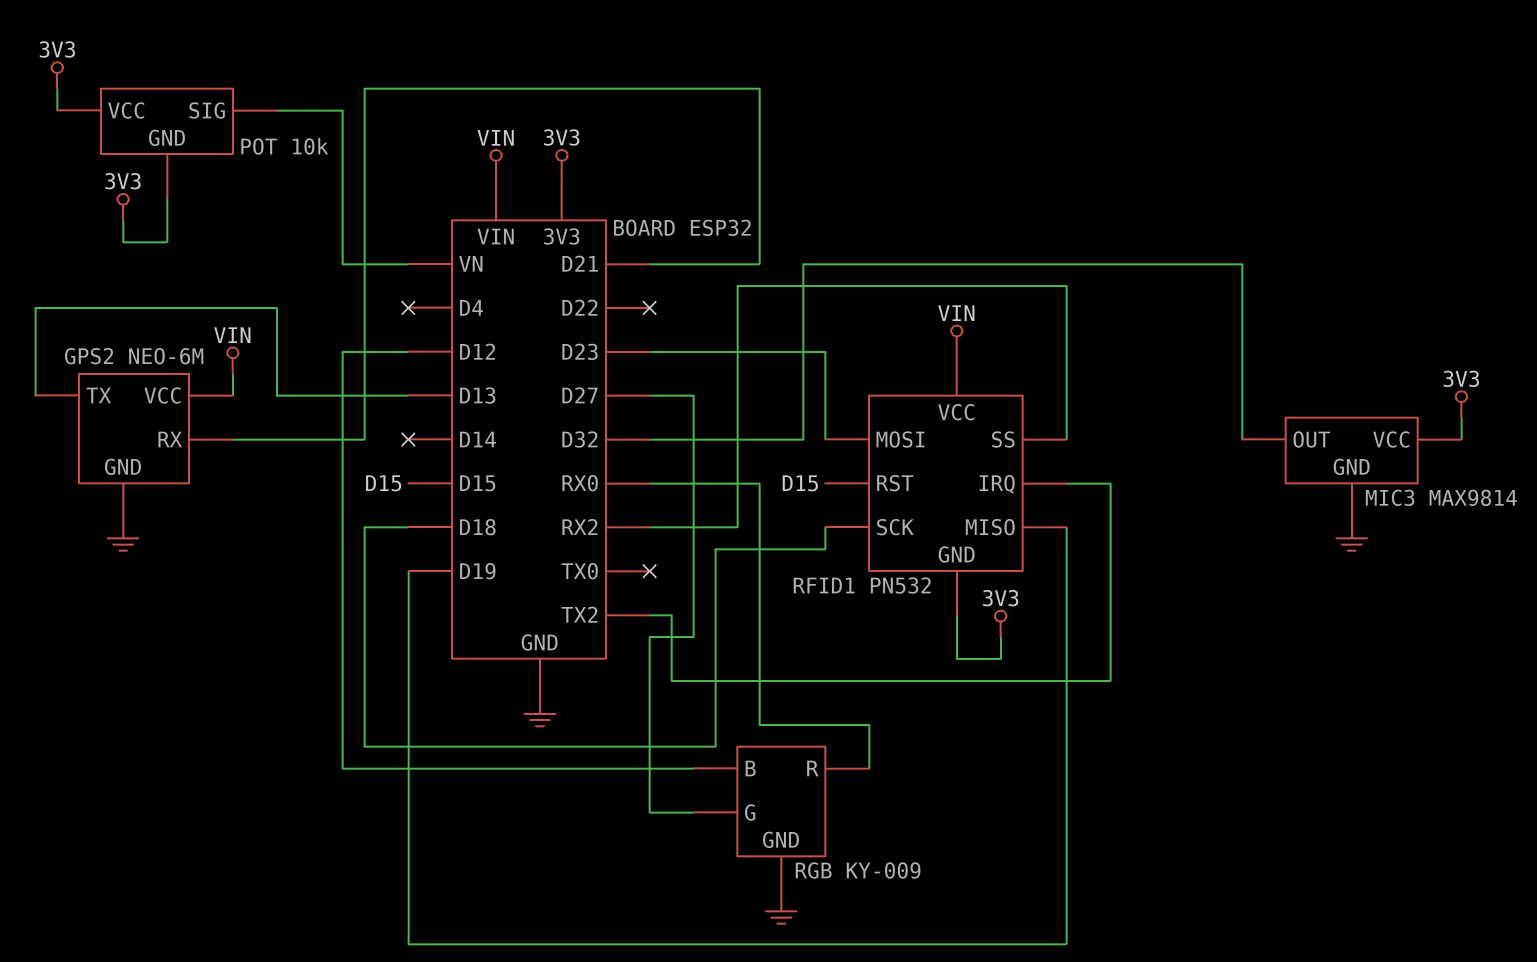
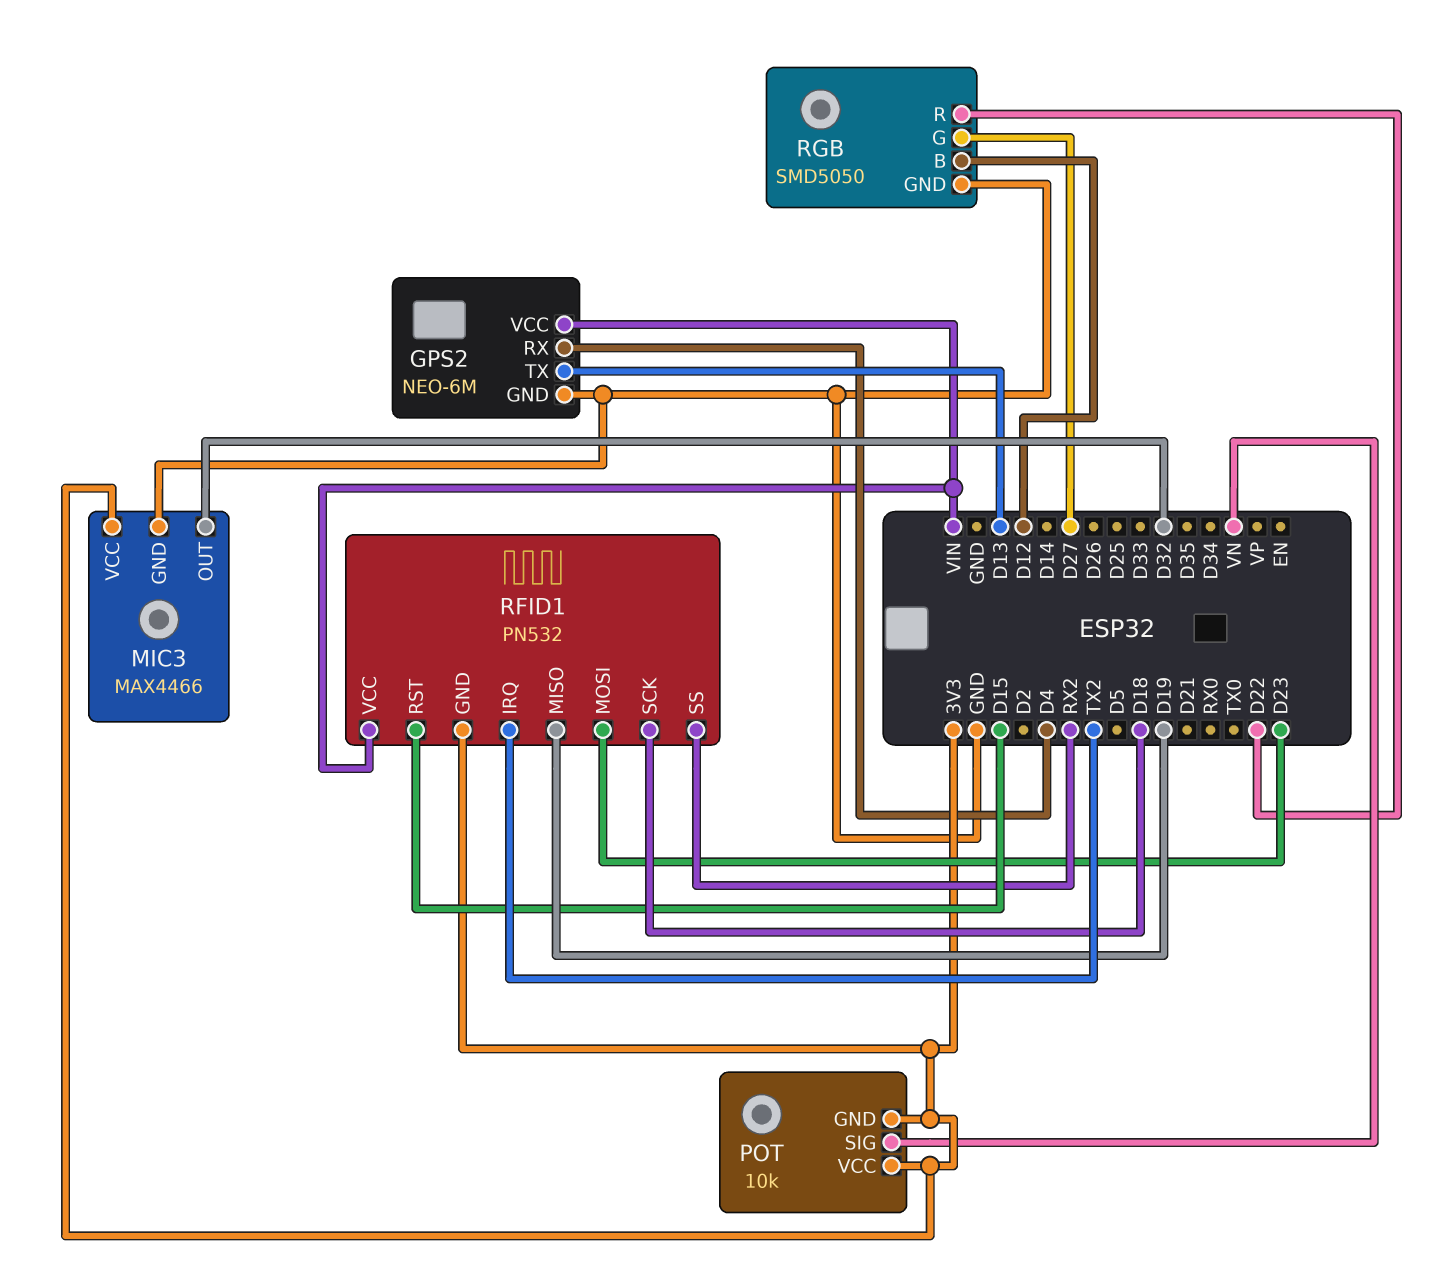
GPS2 pin RX: D21 -> D4
MIC3: MAX9814 -> MAX4466
RGB: KY-009 -> SMD5050
RGB pin R: RX0 -> D22

